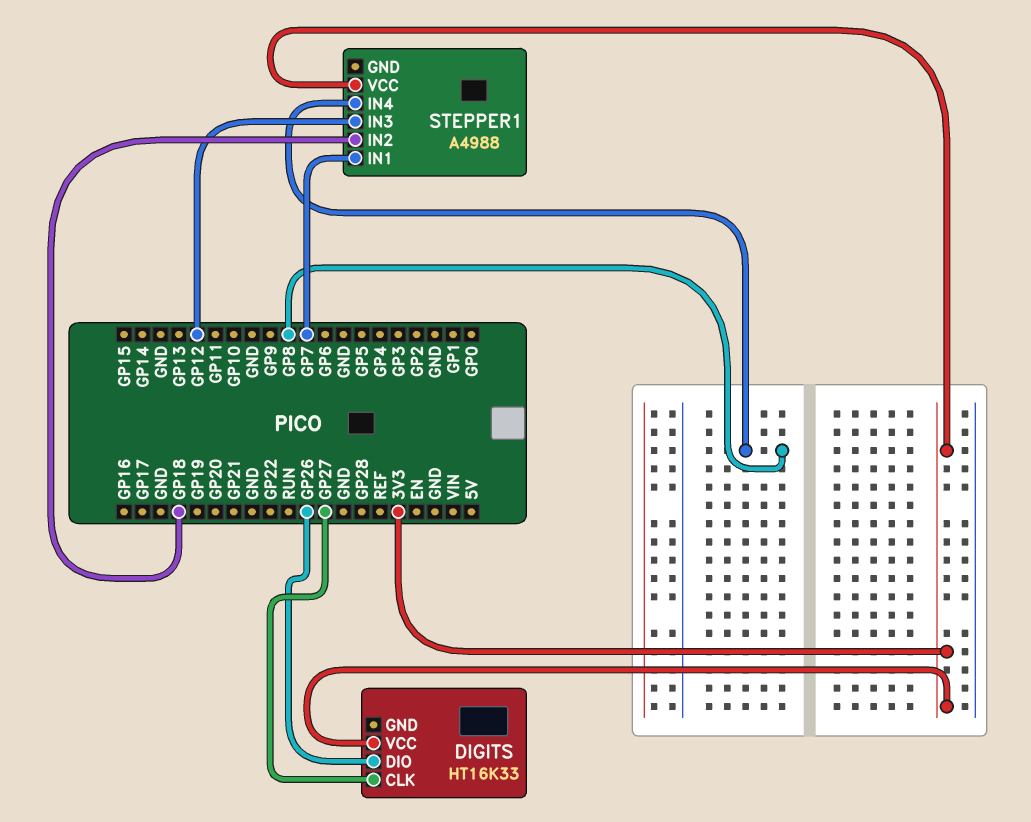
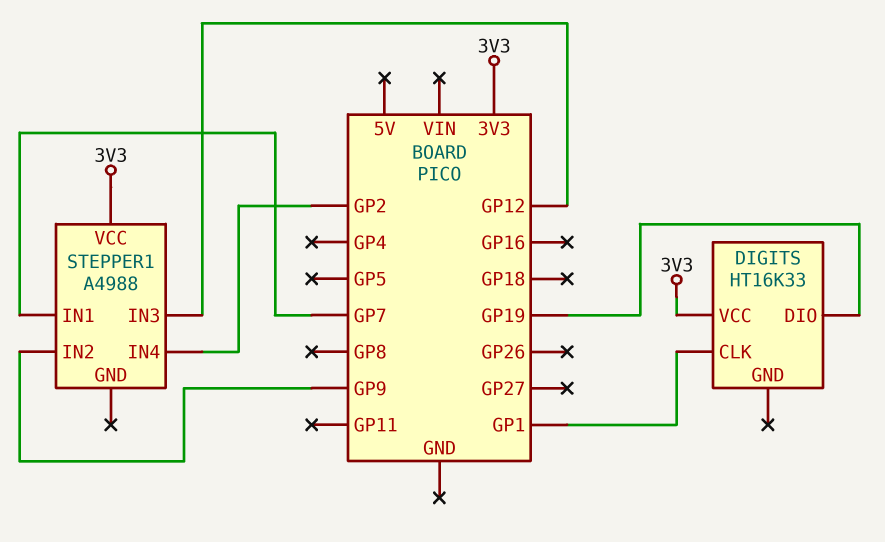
DIGITS pin CLK: GP27 -> GP1
DIGITS pin DIO: GP26 -> GP19
STEPPER1 pin IN2: GP18 -> GP9
STEPPER1 pin IN4: GP8 -> GP2

